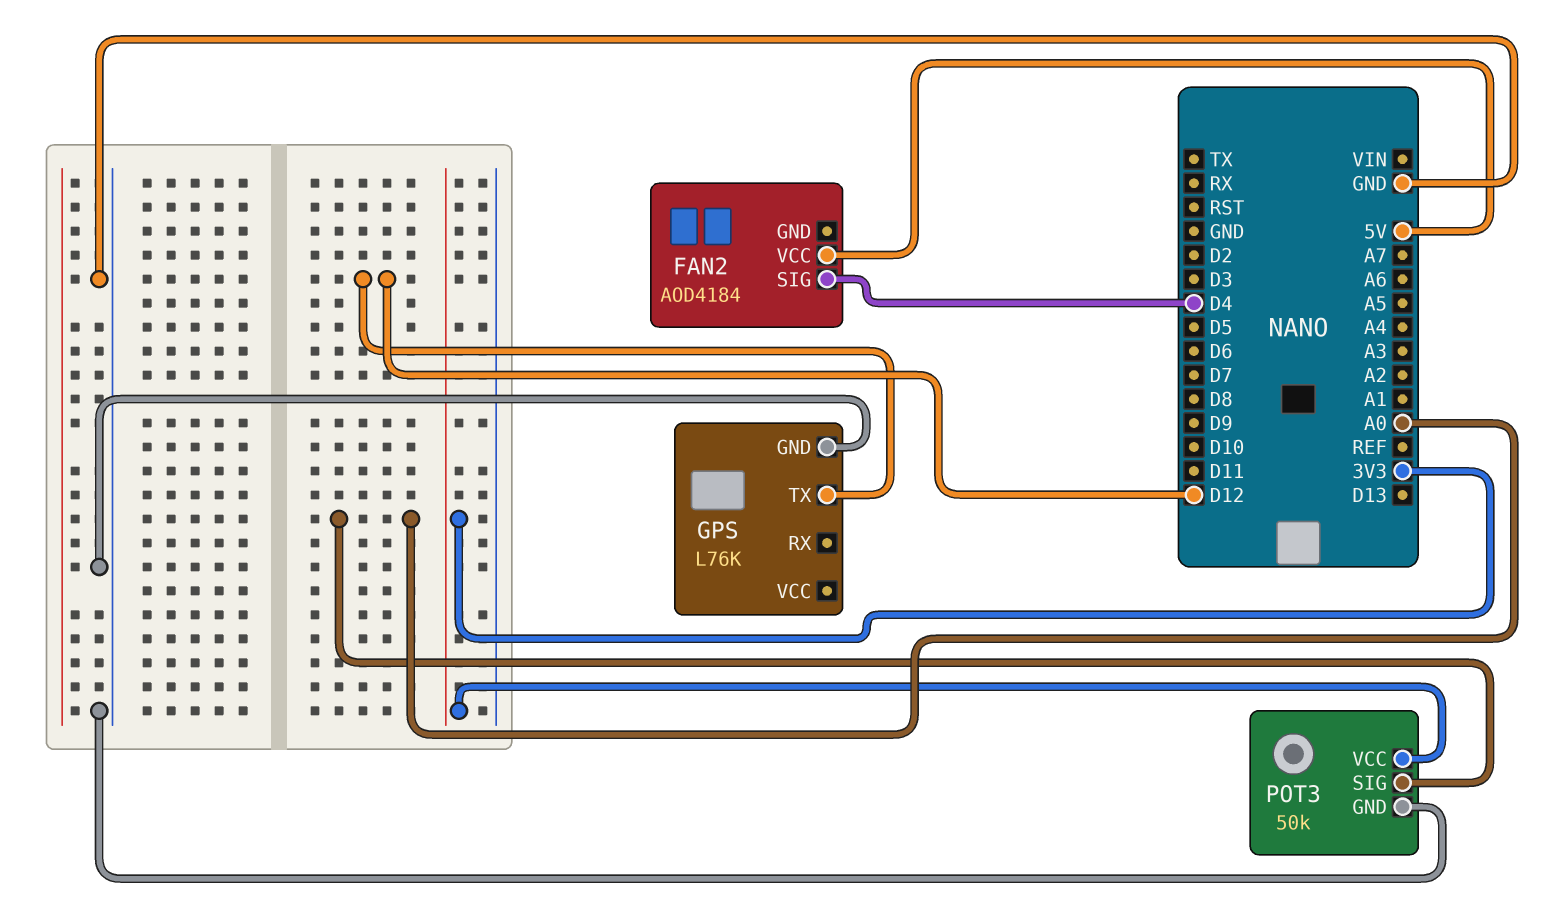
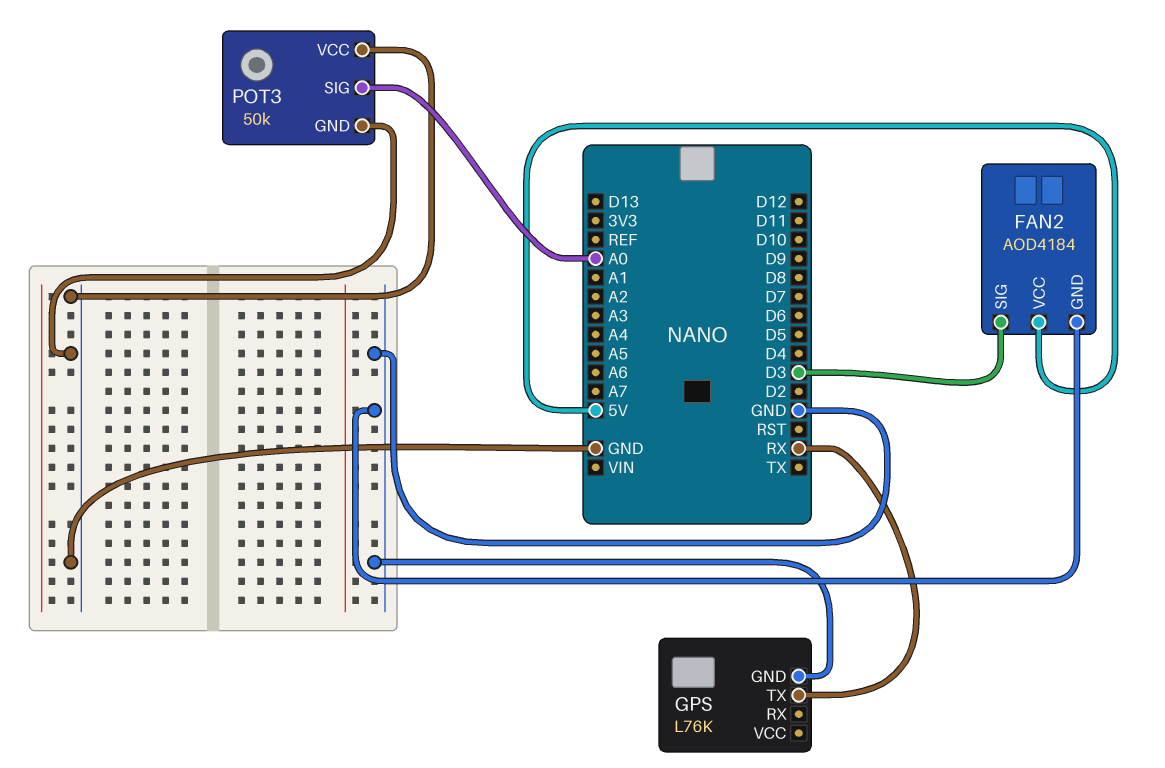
FAN2 pin GND: none -> GND
FAN2 pin SIG: D4 -> D3
GPS pin TX: D12 -> RX
POT3 pin VCC: 3V3 -> GND

